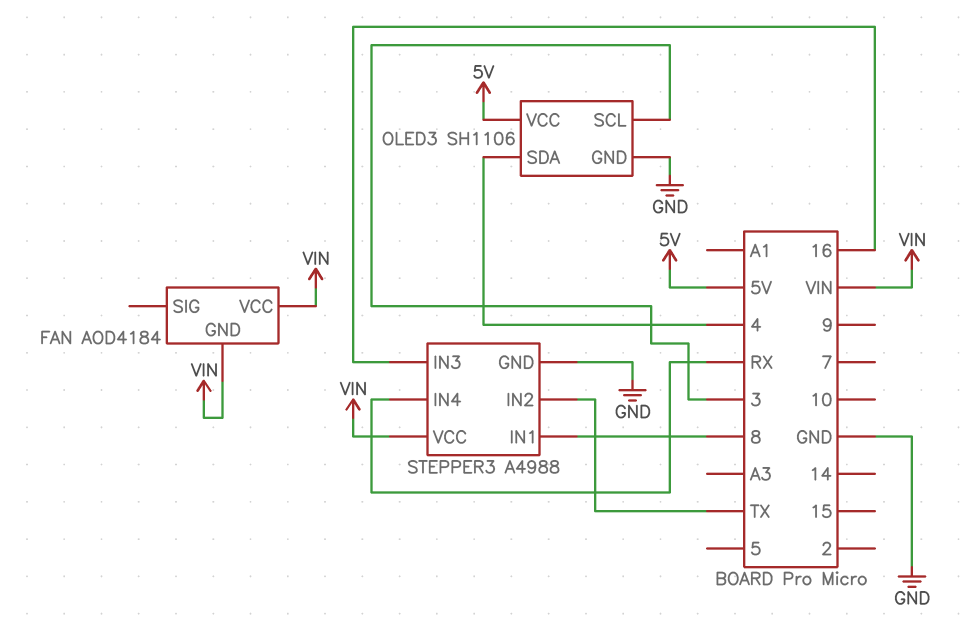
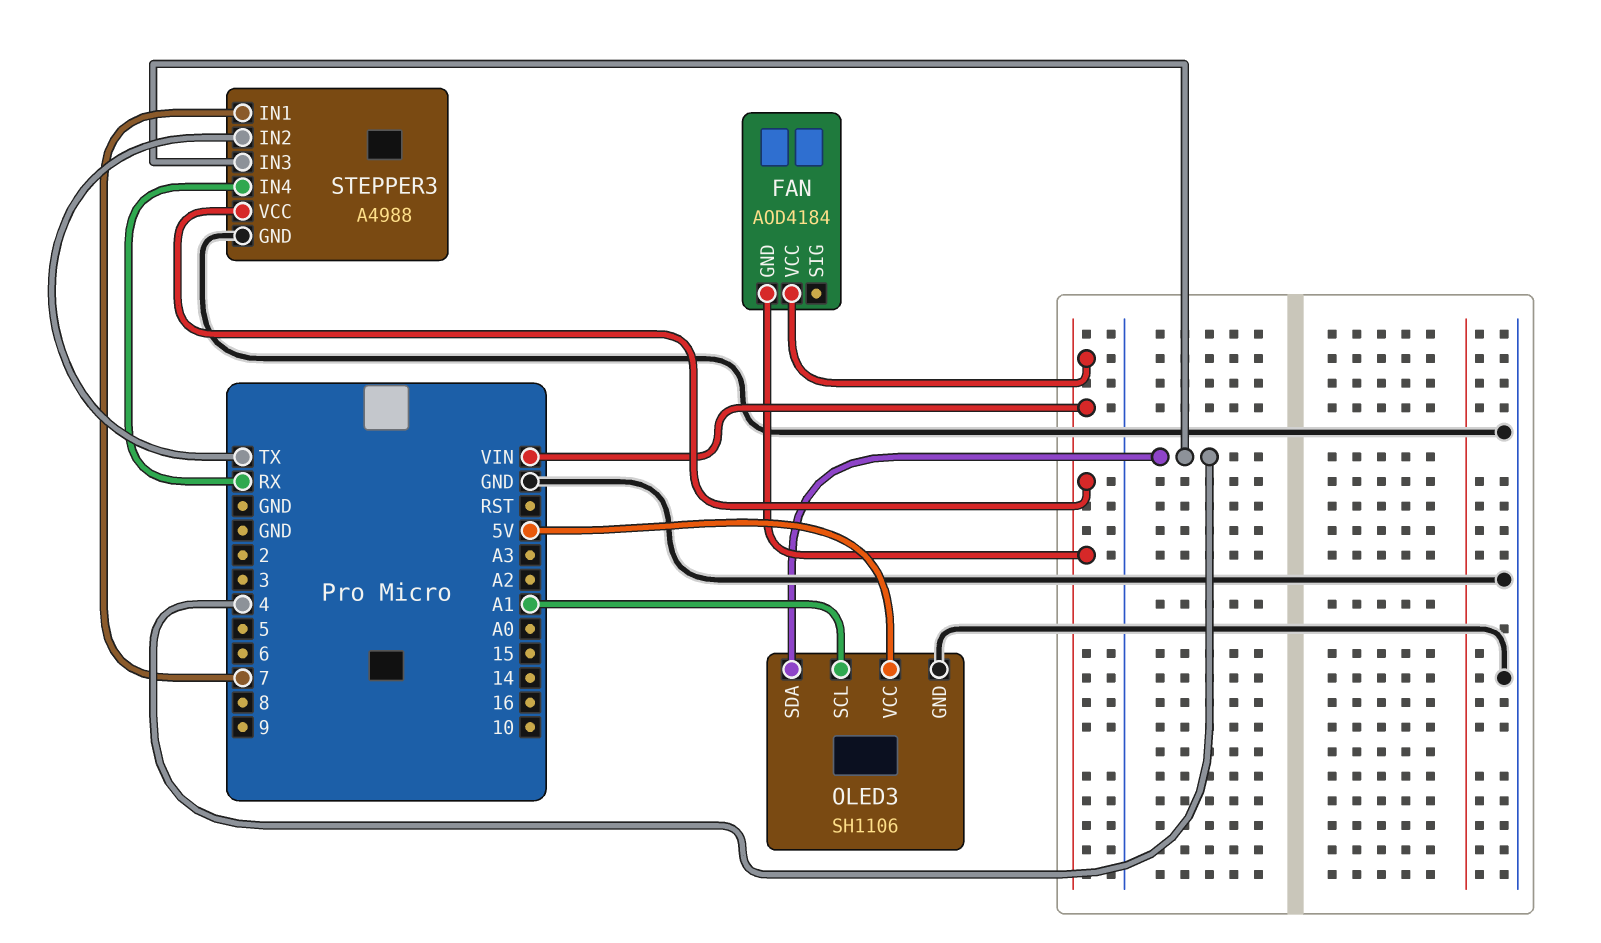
OLED3 pin SCL: 3 -> A1
STEPPER3 pin IN1: 8 -> 7
STEPPER3 pin IN3: 16 -> 4

